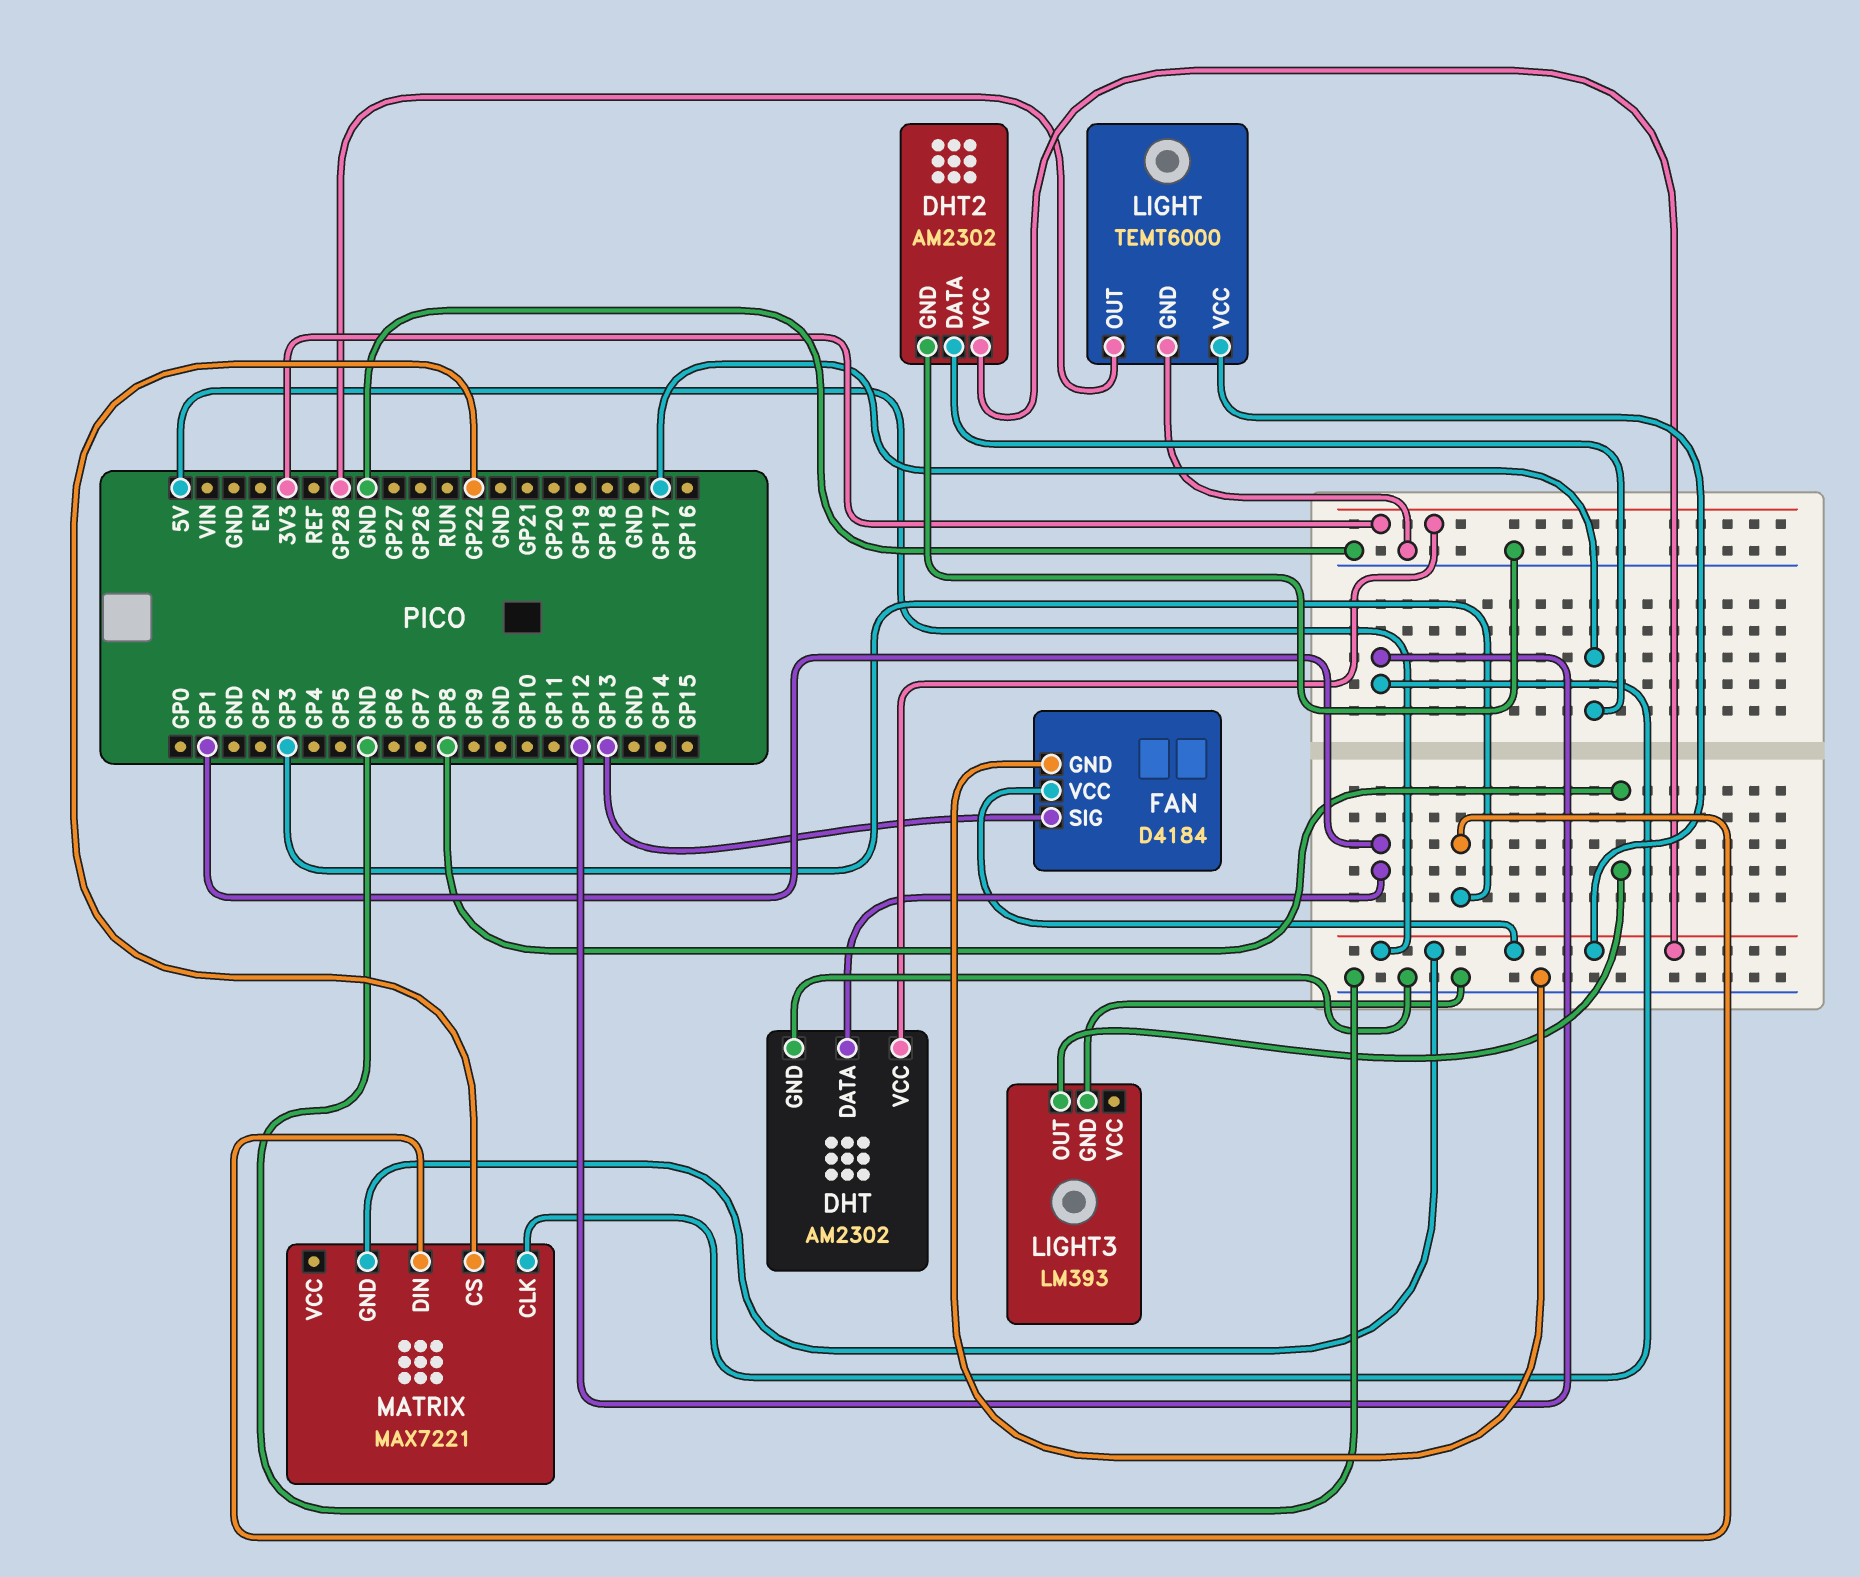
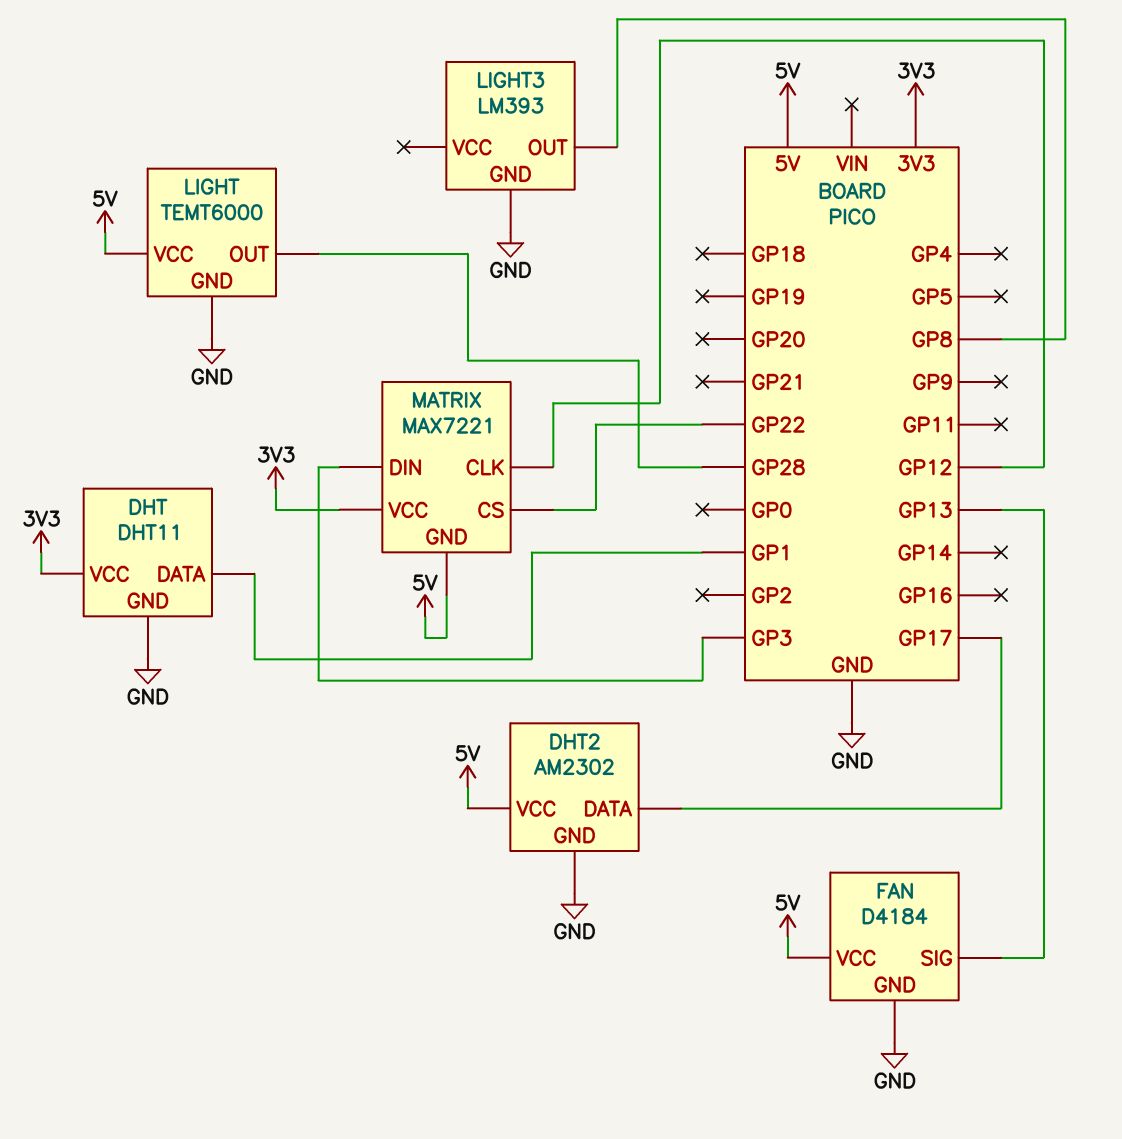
DHT: AM2302 -> DHT11
MATRIX pin VCC: none -> 3V3

